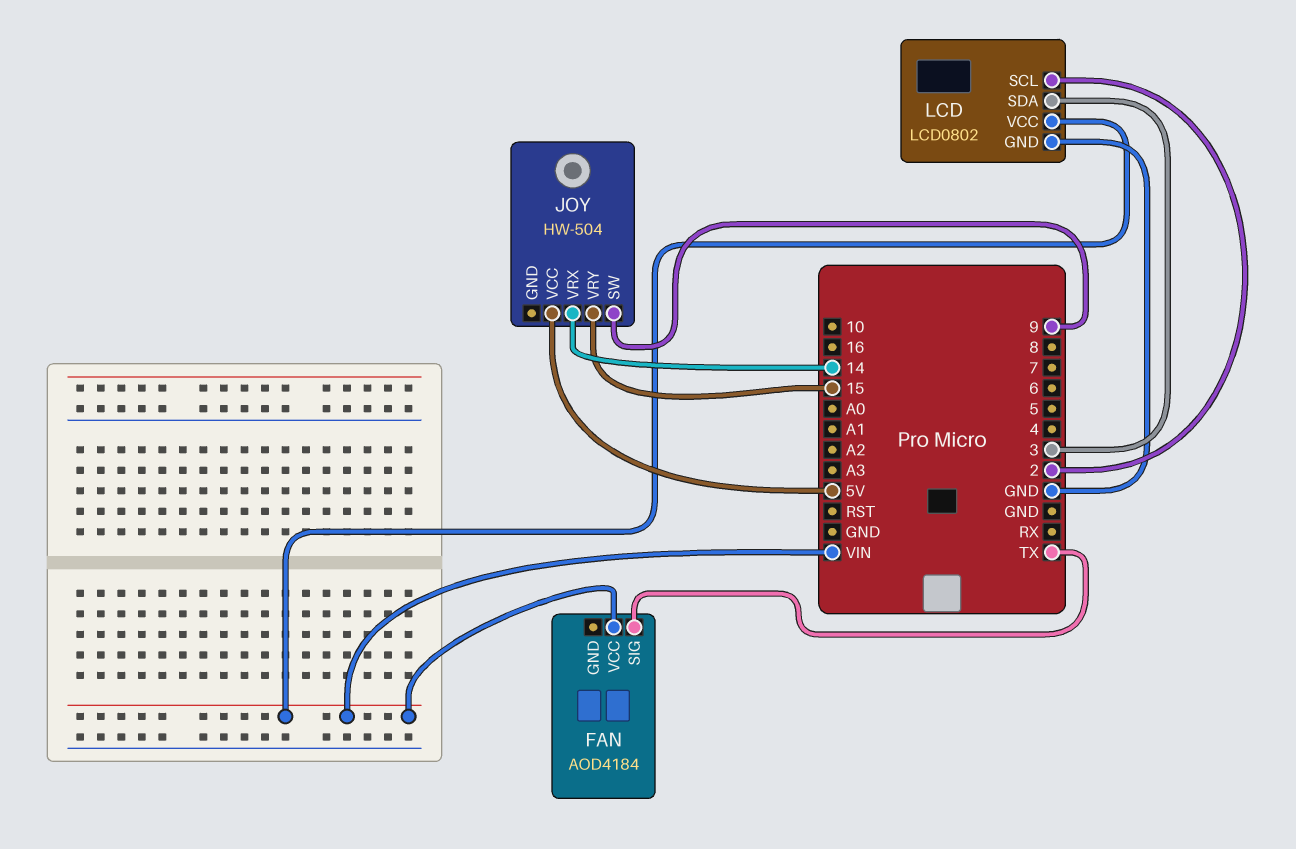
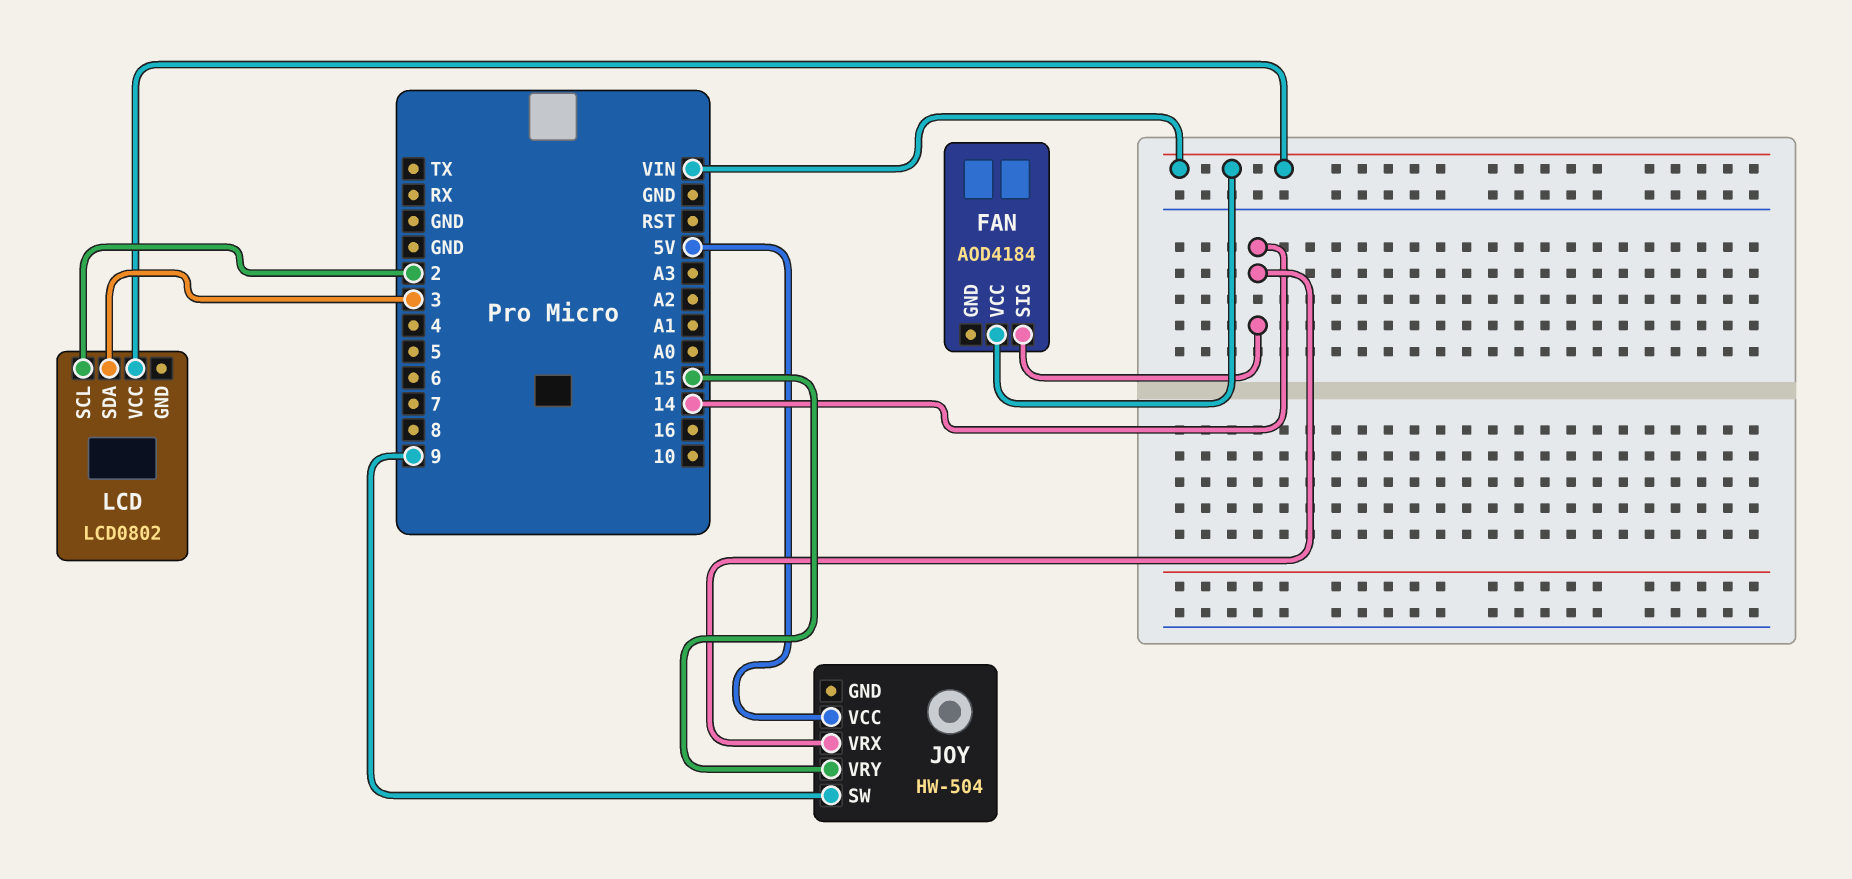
FAN pin SIG: TX -> 14
LCD pin GND: GND -> none

